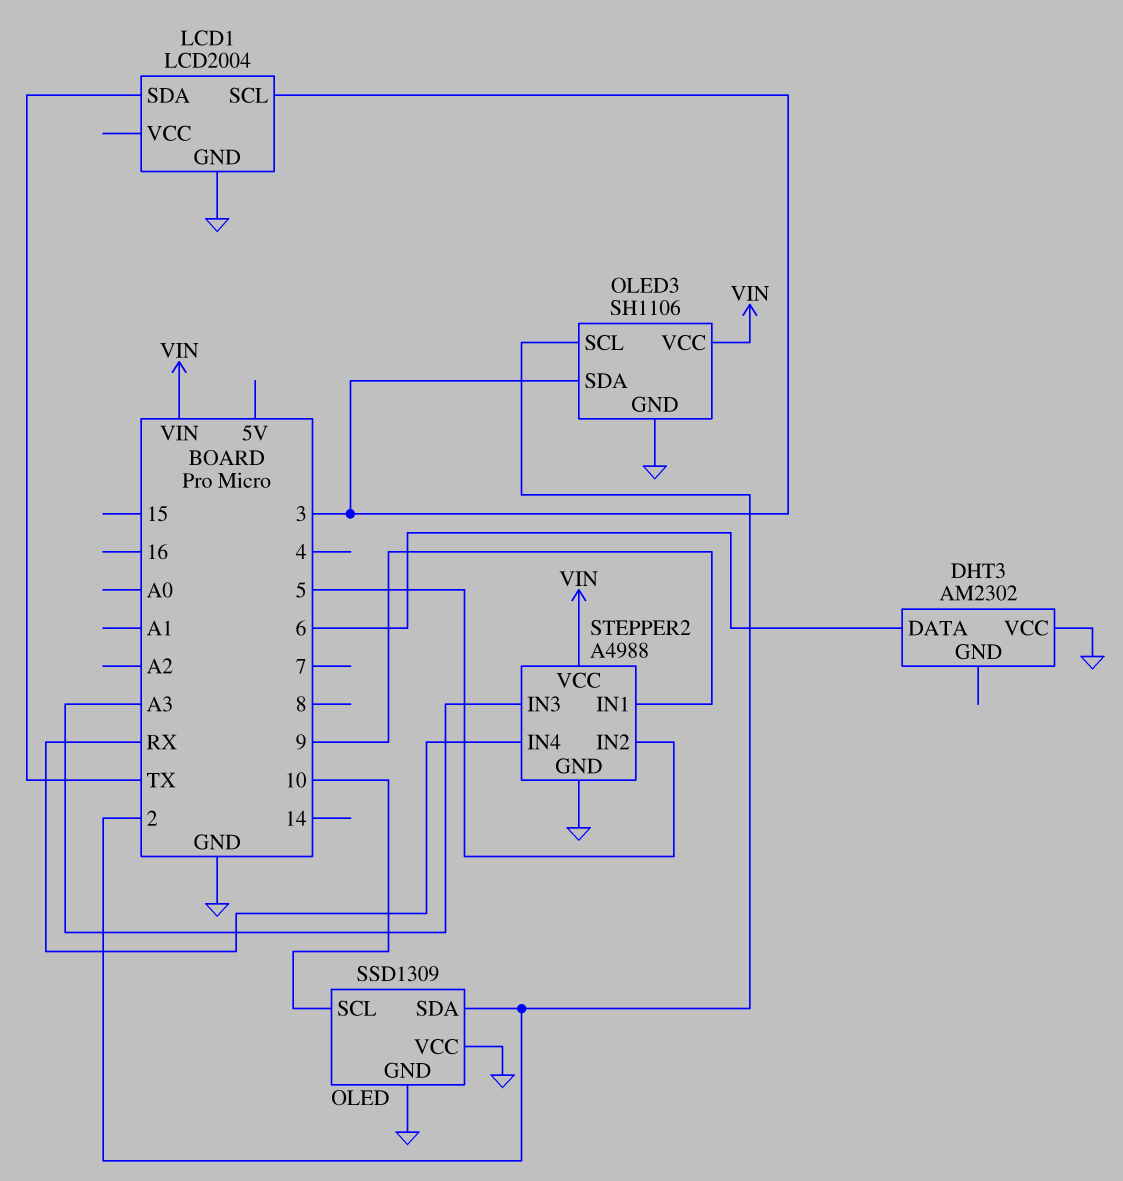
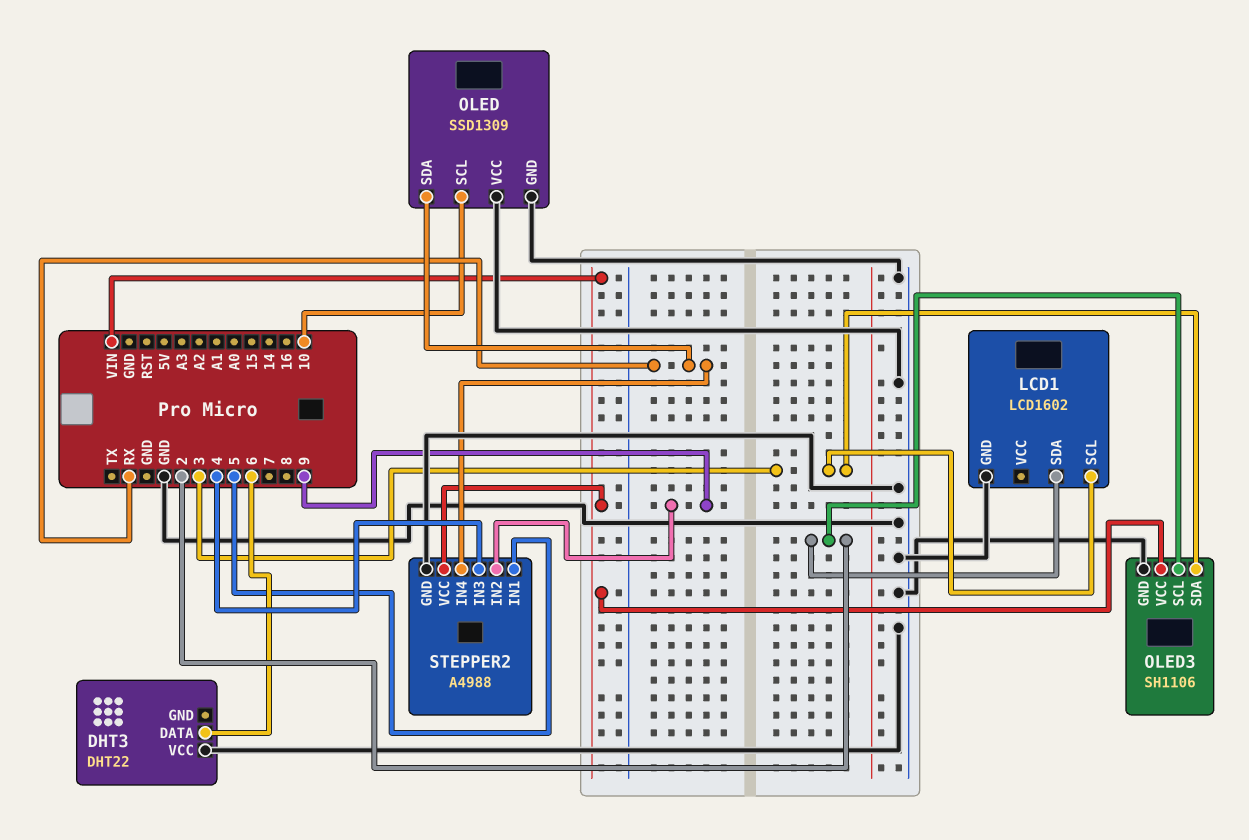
DHT3: AM2302 -> DHT22
LCD1: LCD2004 -> LCD1602
LCD1 pin SDA: TX -> 2
OLED pin SDA: 2 -> RX
STEPPER2 pin IN1: 9 -> 5
STEPPER2 pin IN2: 5 -> 9
STEPPER2 pin IN3: A3 -> 4

